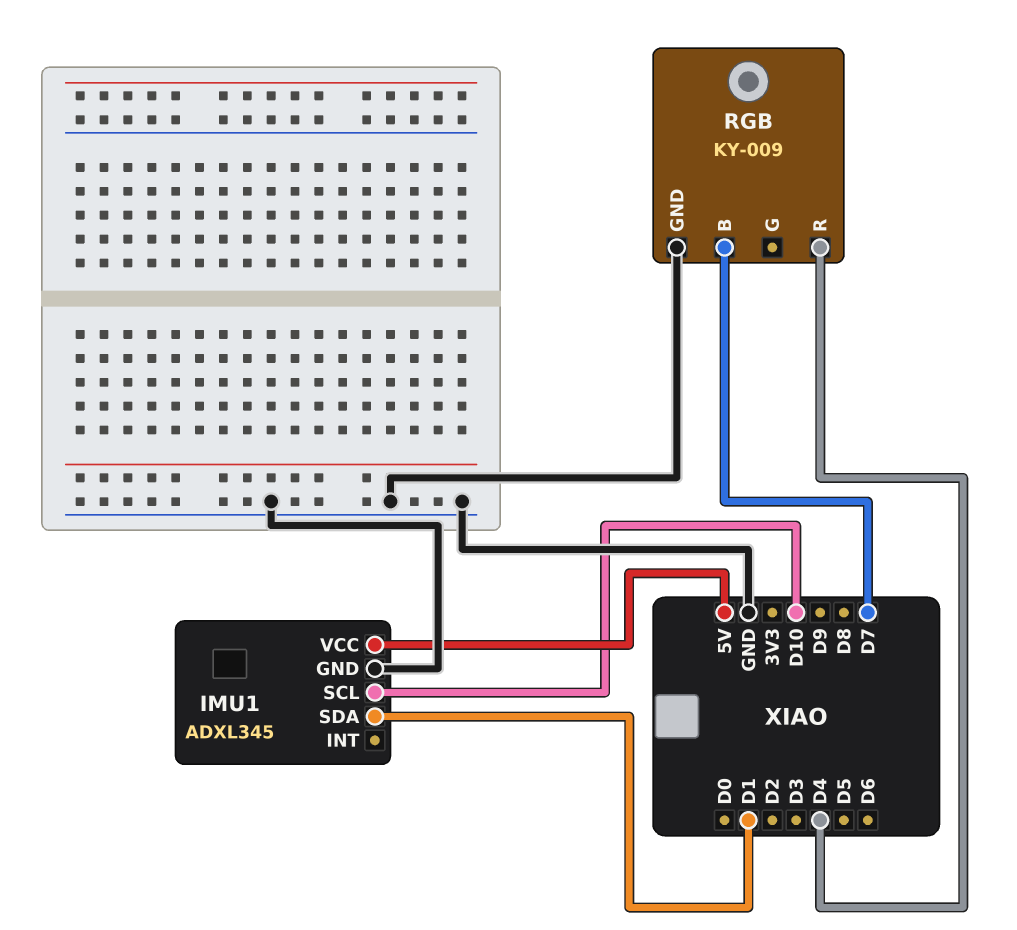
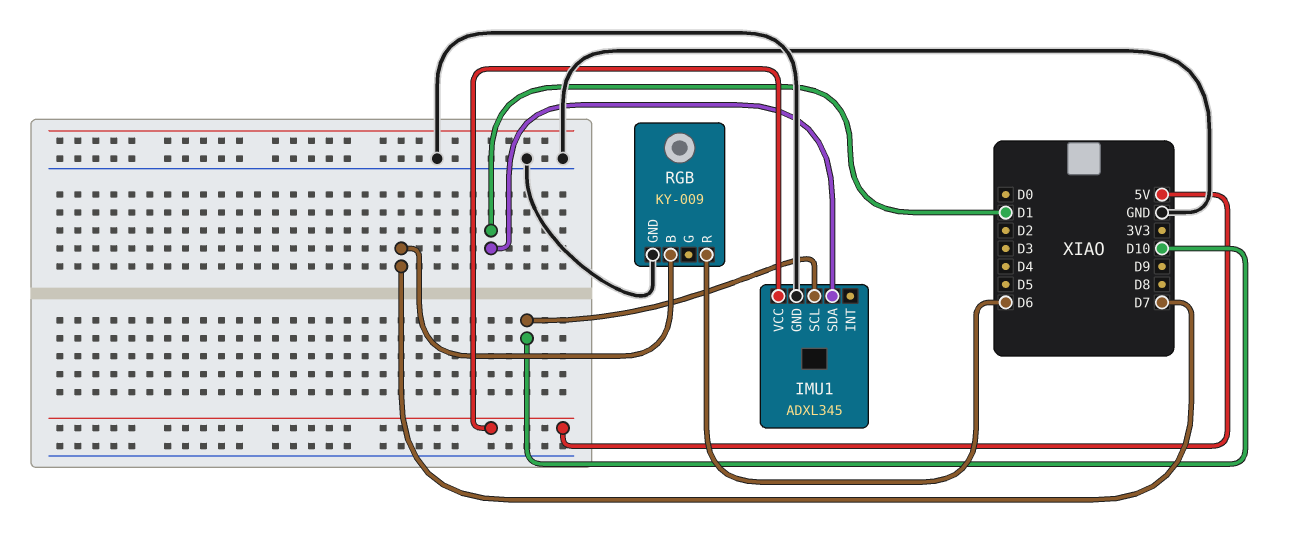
RGB pin R: D4 -> D6

